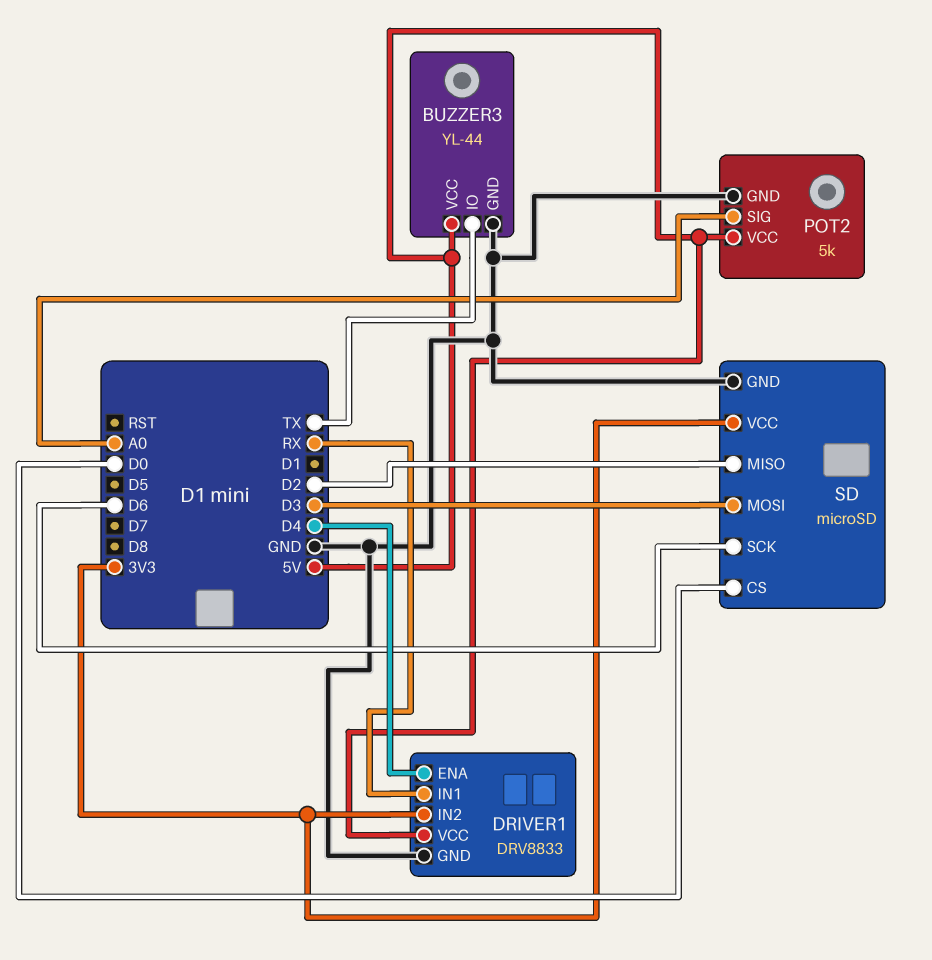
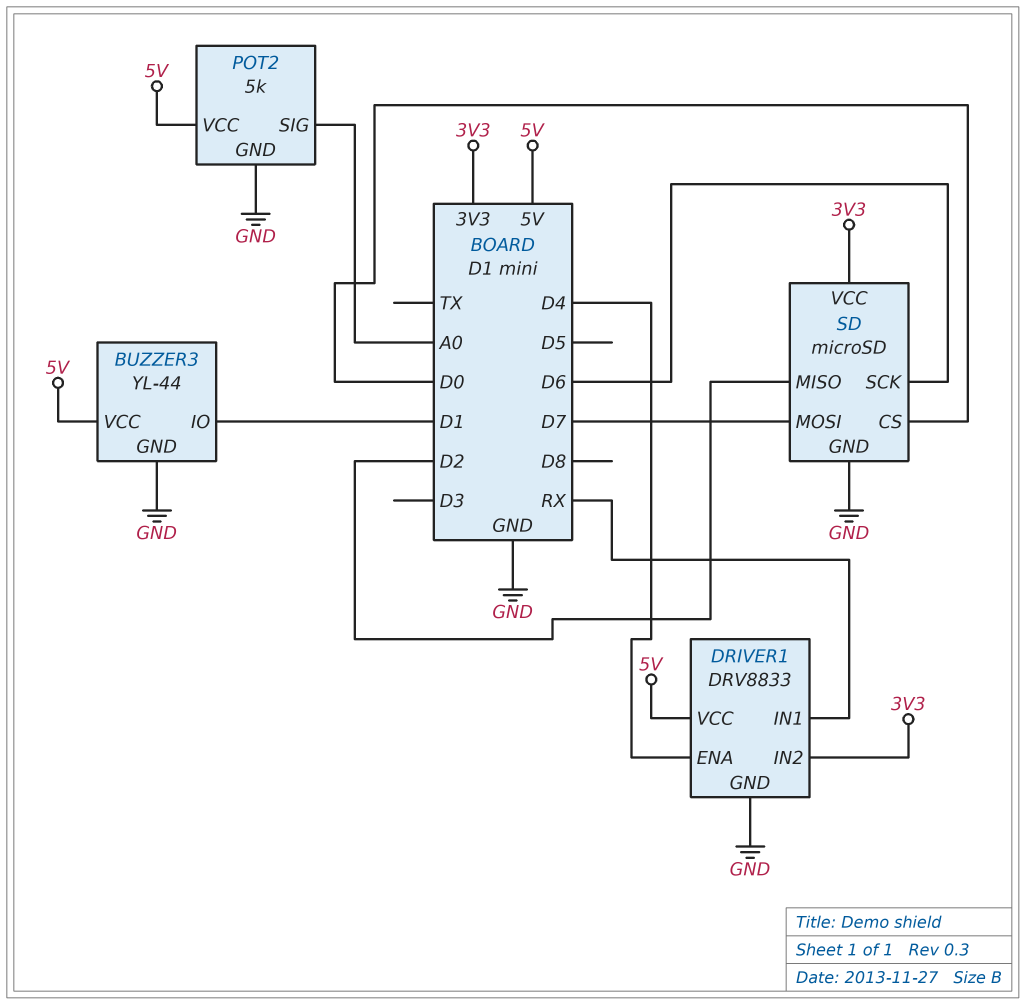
BUZZER3 pin IO: TX -> D1
SD pin MOSI: D3 -> D7

